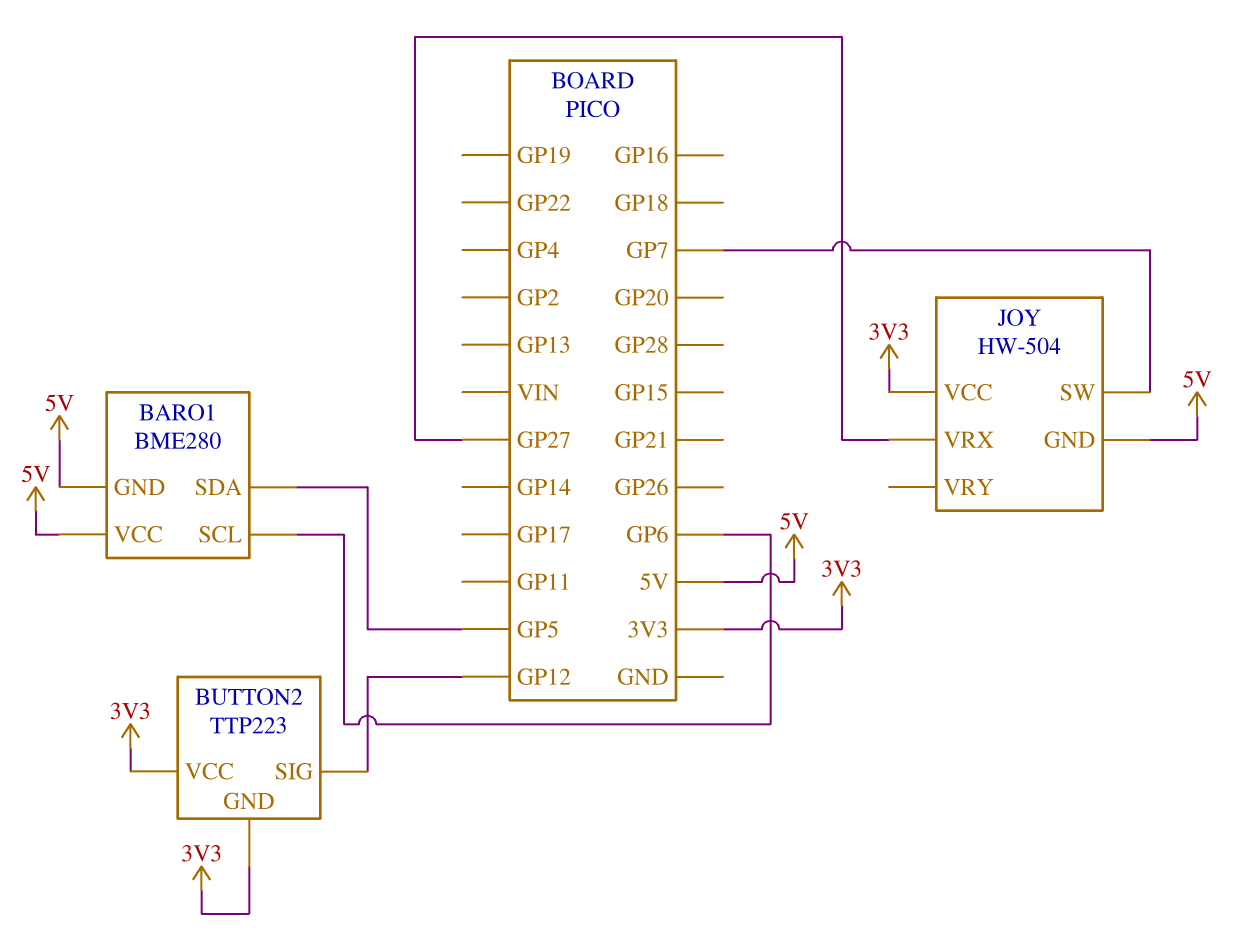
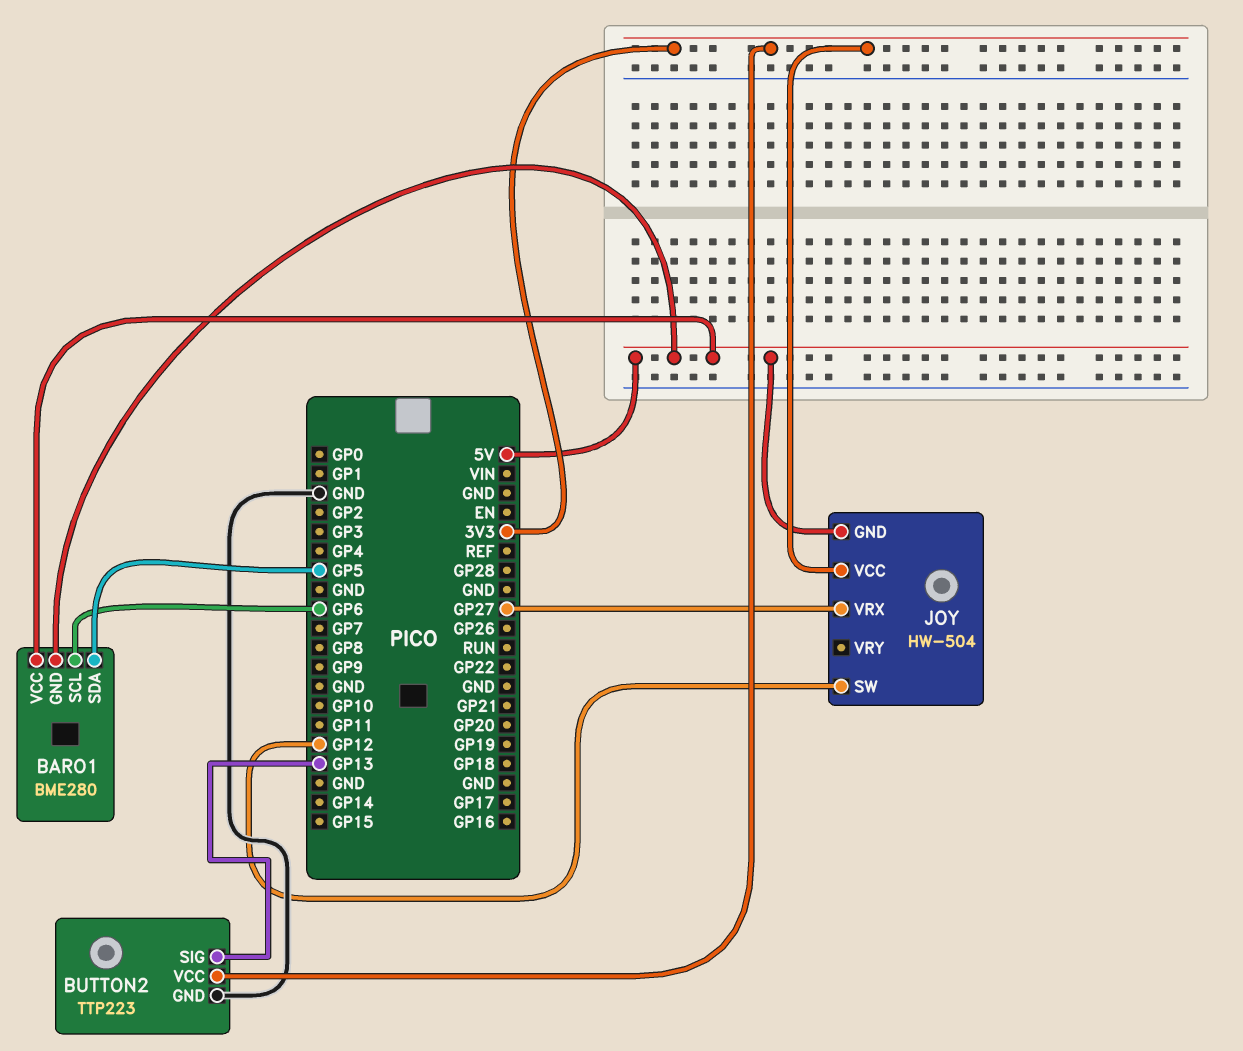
BUTTON2 pin GND: 3V3 -> GND
BUTTON2 pin SIG: GP12 -> GP13
JOY pin SW: GP7 -> GP12

